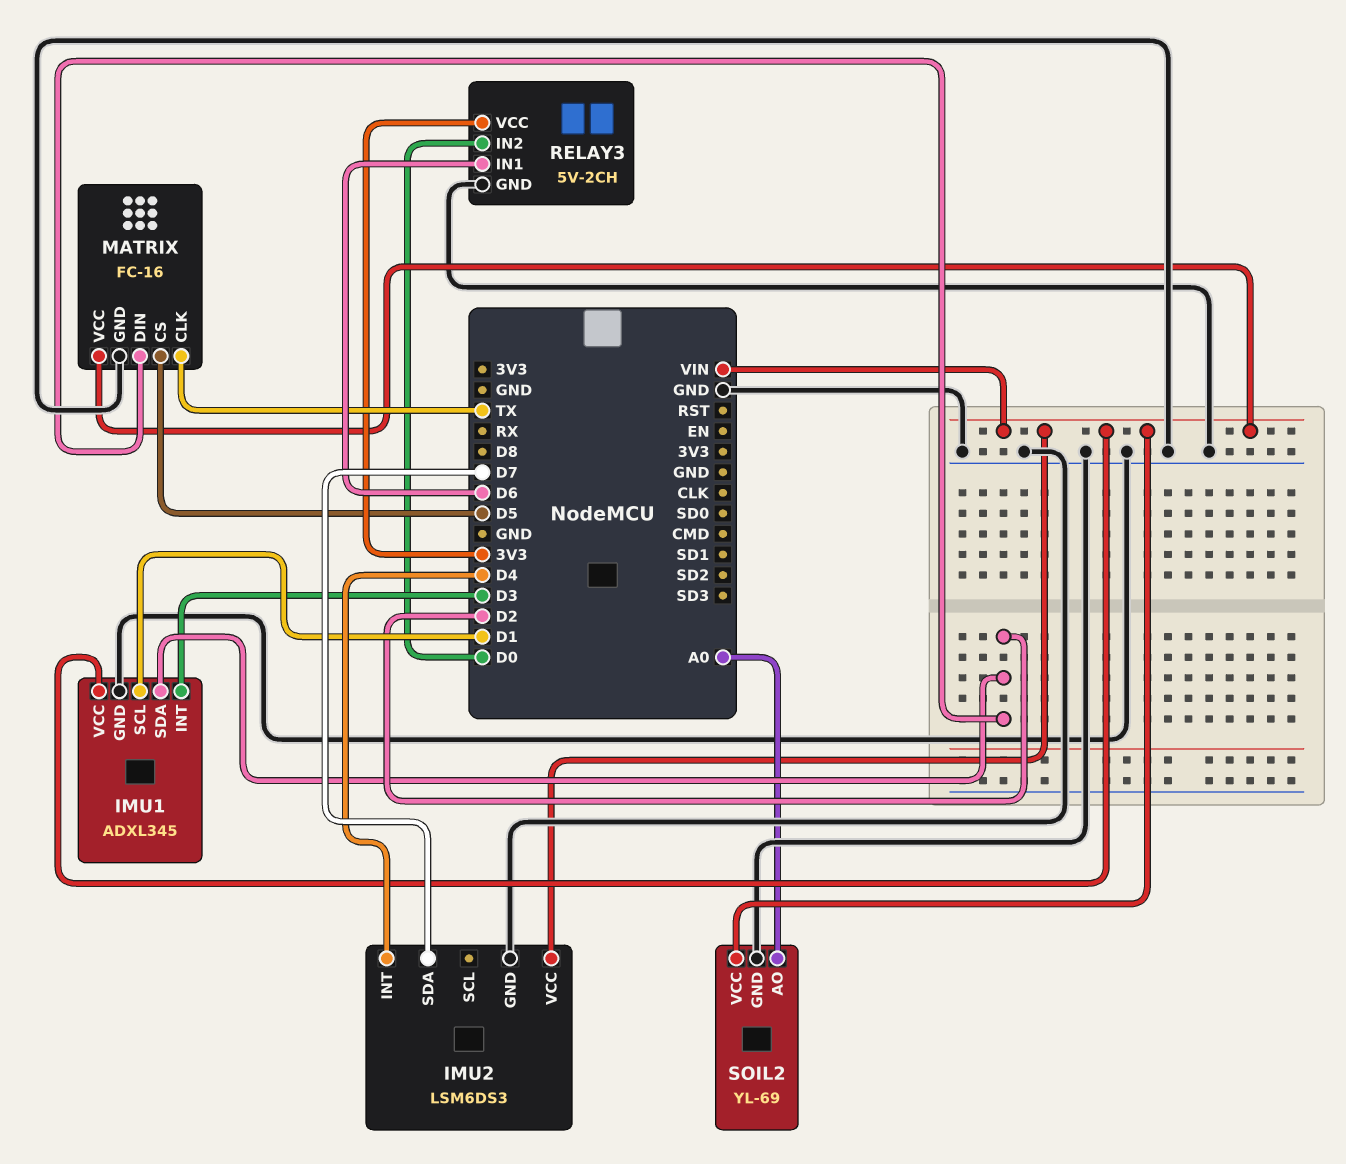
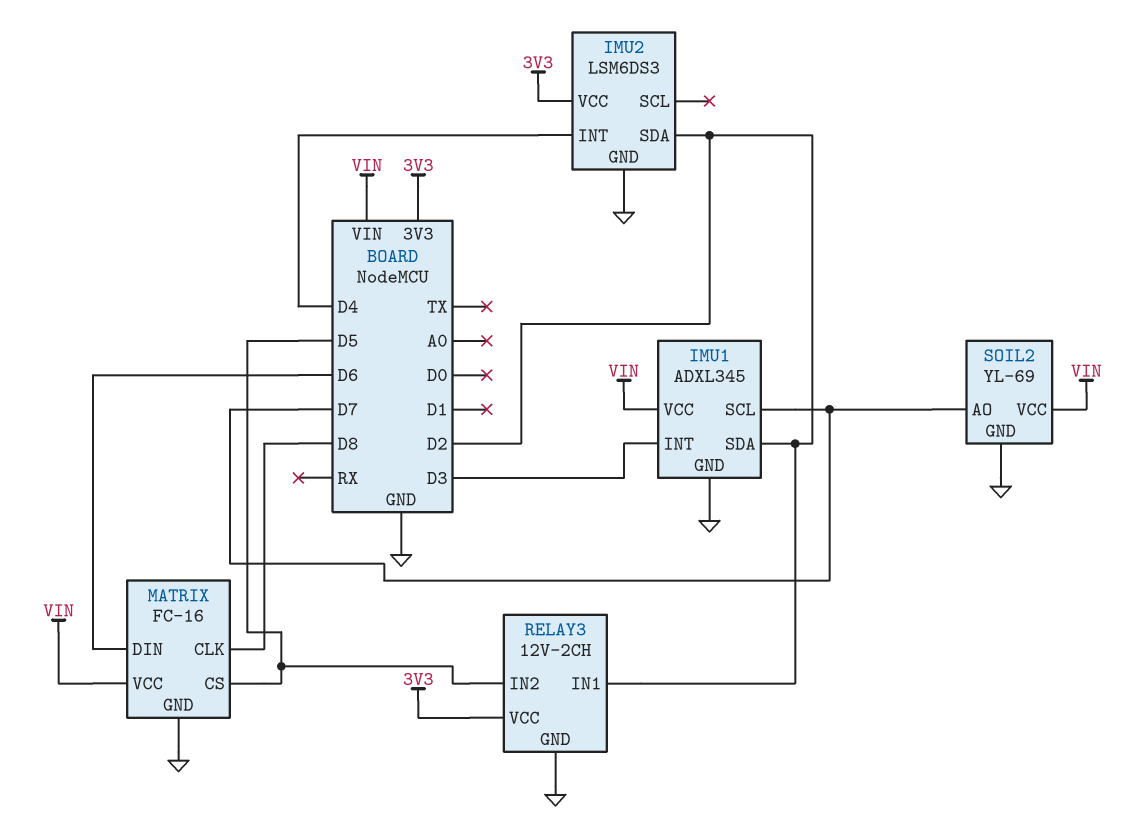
IMU1 pin SCL: D1 -> D7
IMU2 pin SDA: D7 -> D2
IMU2 pin VCC: VIN -> 3V3
MATRIX pin CLK: TX -> D8
MATRIX pin DIN: D2 -> D6
RELAY3: 5V-2CH -> 12V-2CH
RELAY3 pin IN1: D6 -> D2
RELAY3 pin IN2: D0 -> D5
SOIL2 pin AO: A0 -> D7

